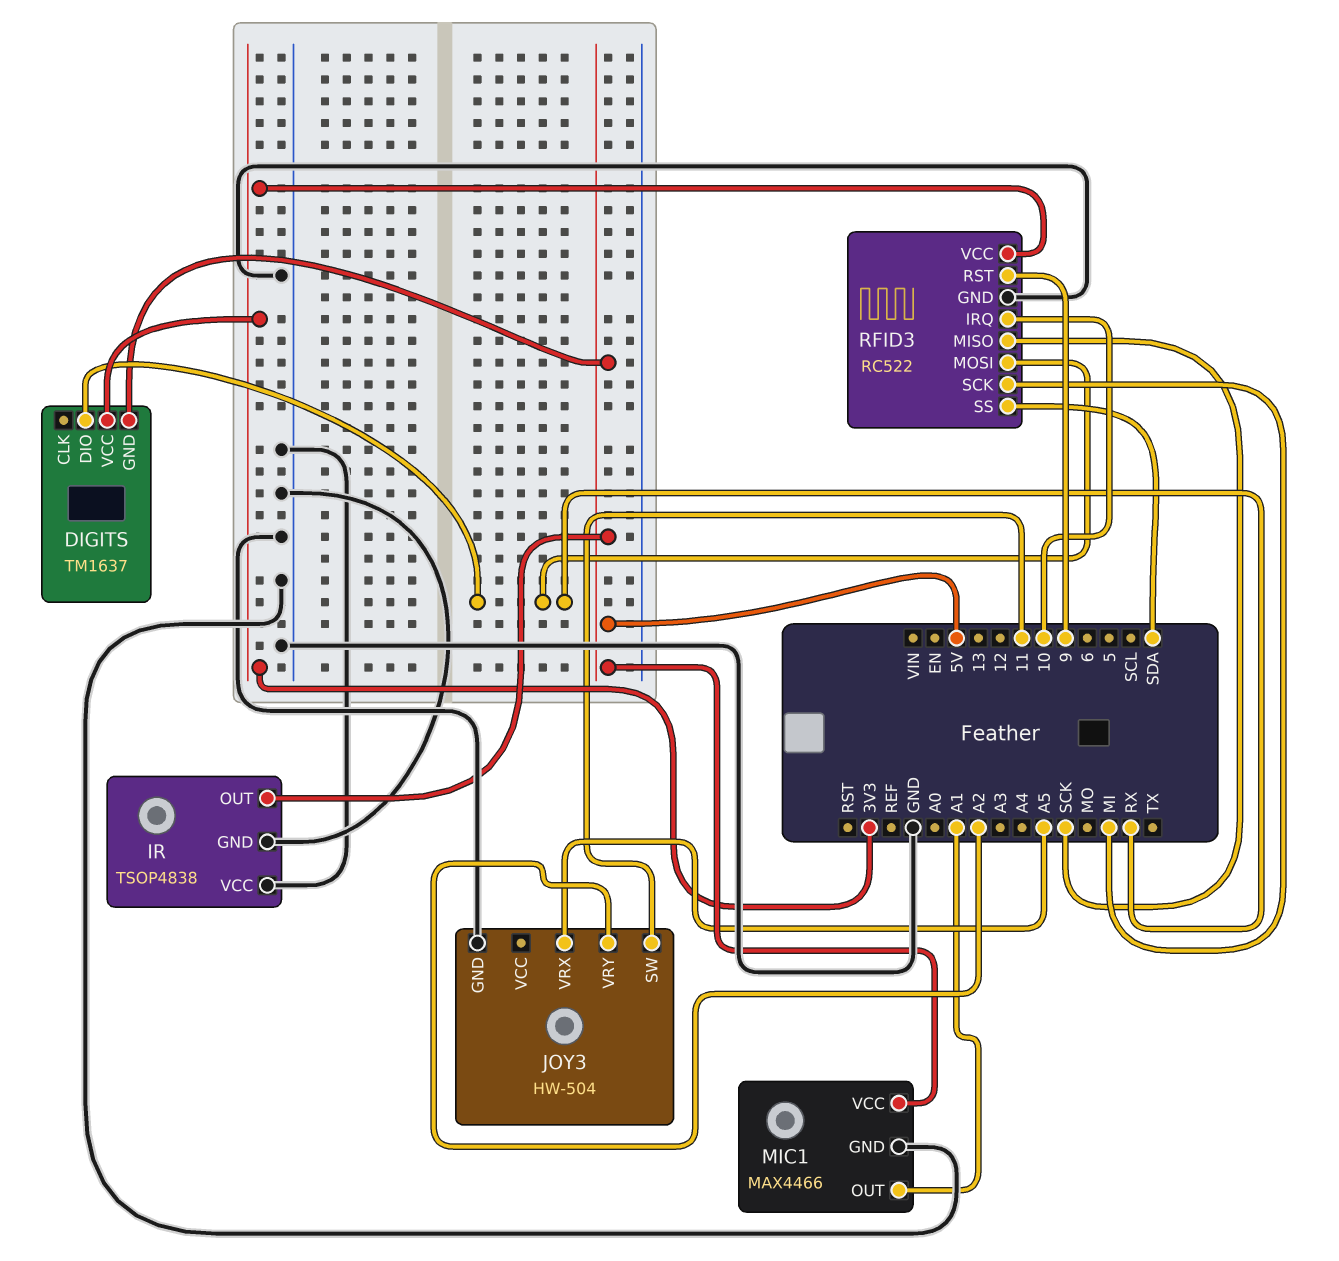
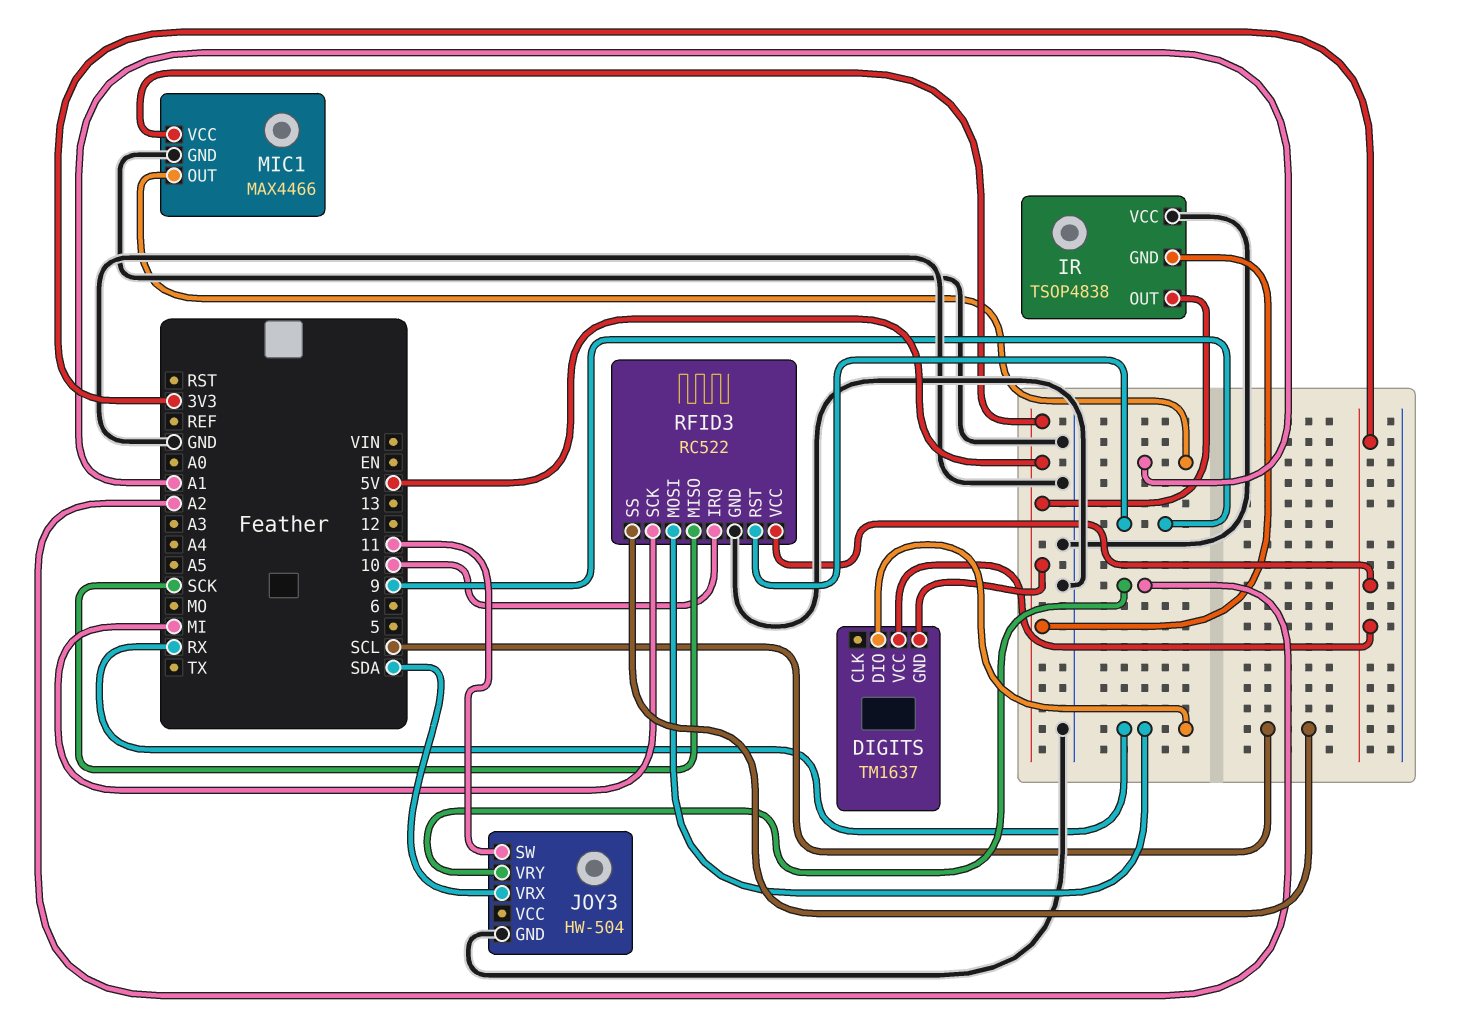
IR pin GND: GND -> 5V
JOY3 pin VRX: A5 -> SDA
RFID3 pin SS: SDA -> SCL

